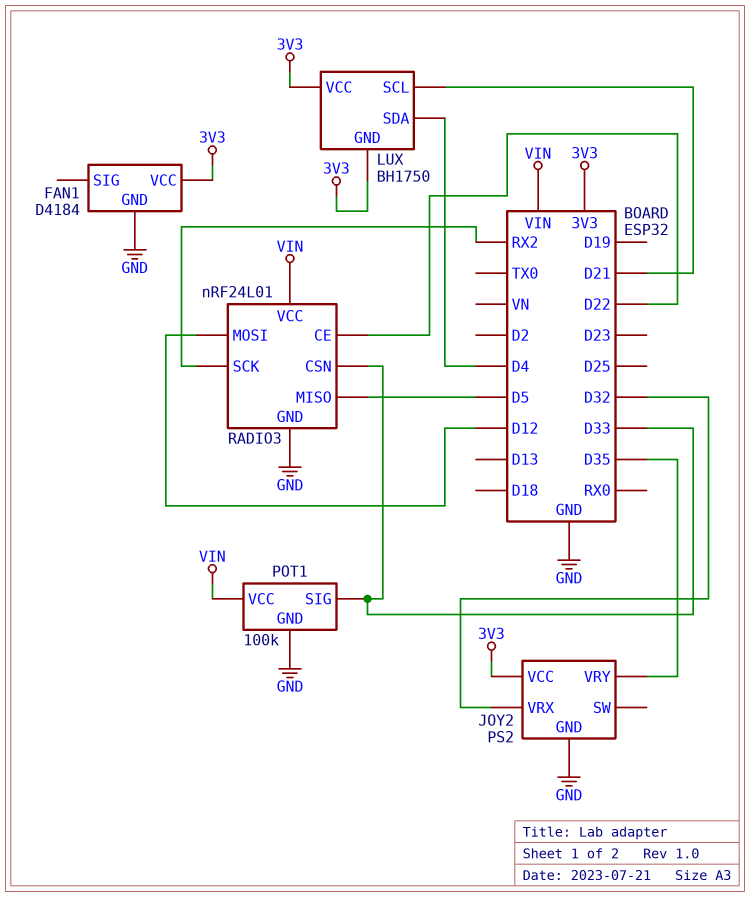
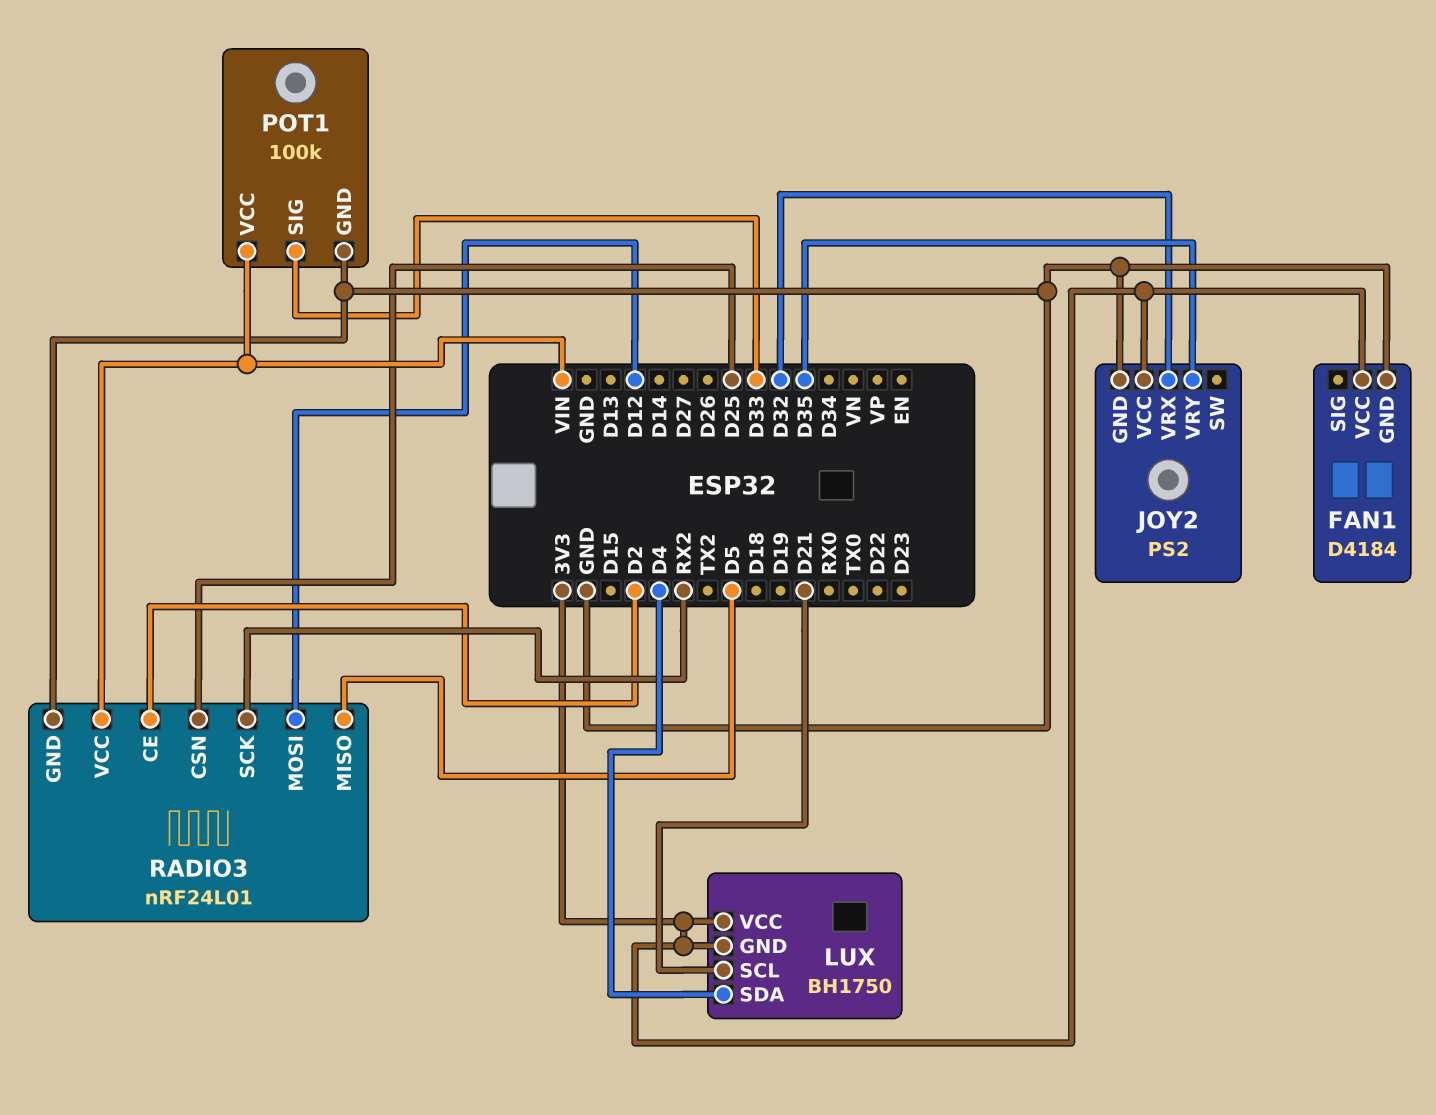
RADIO3 pin CE: D22 -> D2
RADIO3 pin CSN: D33 -> D25

